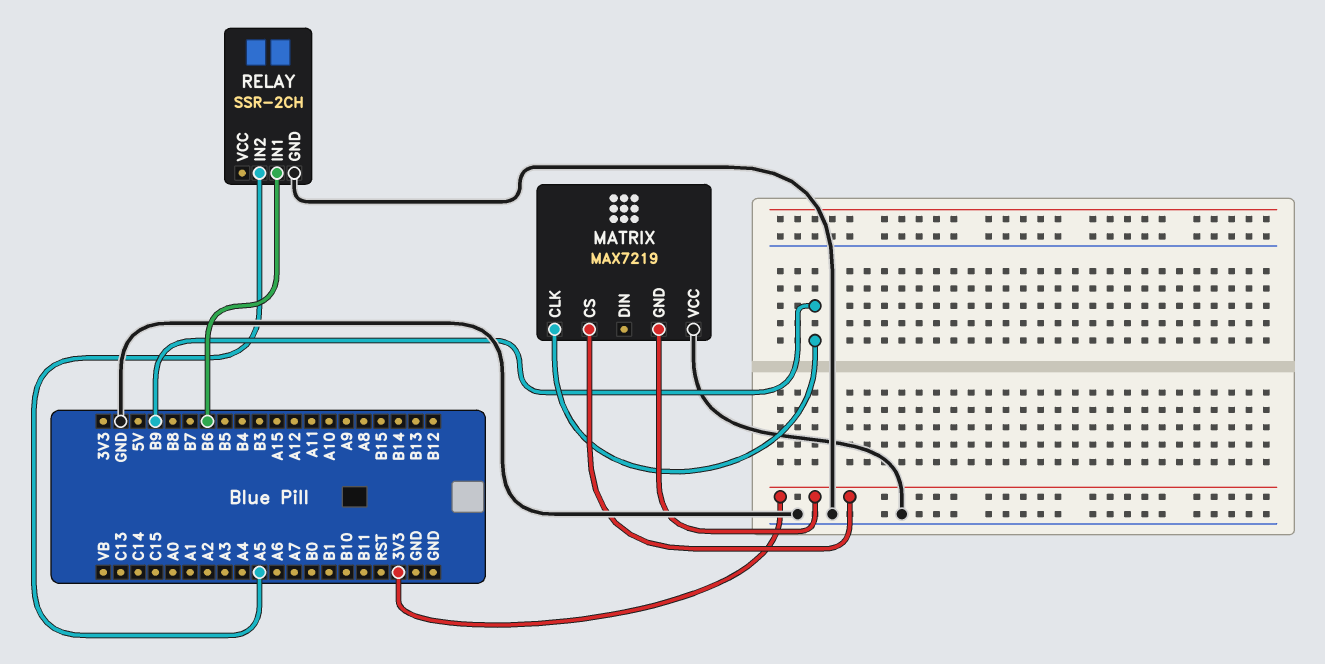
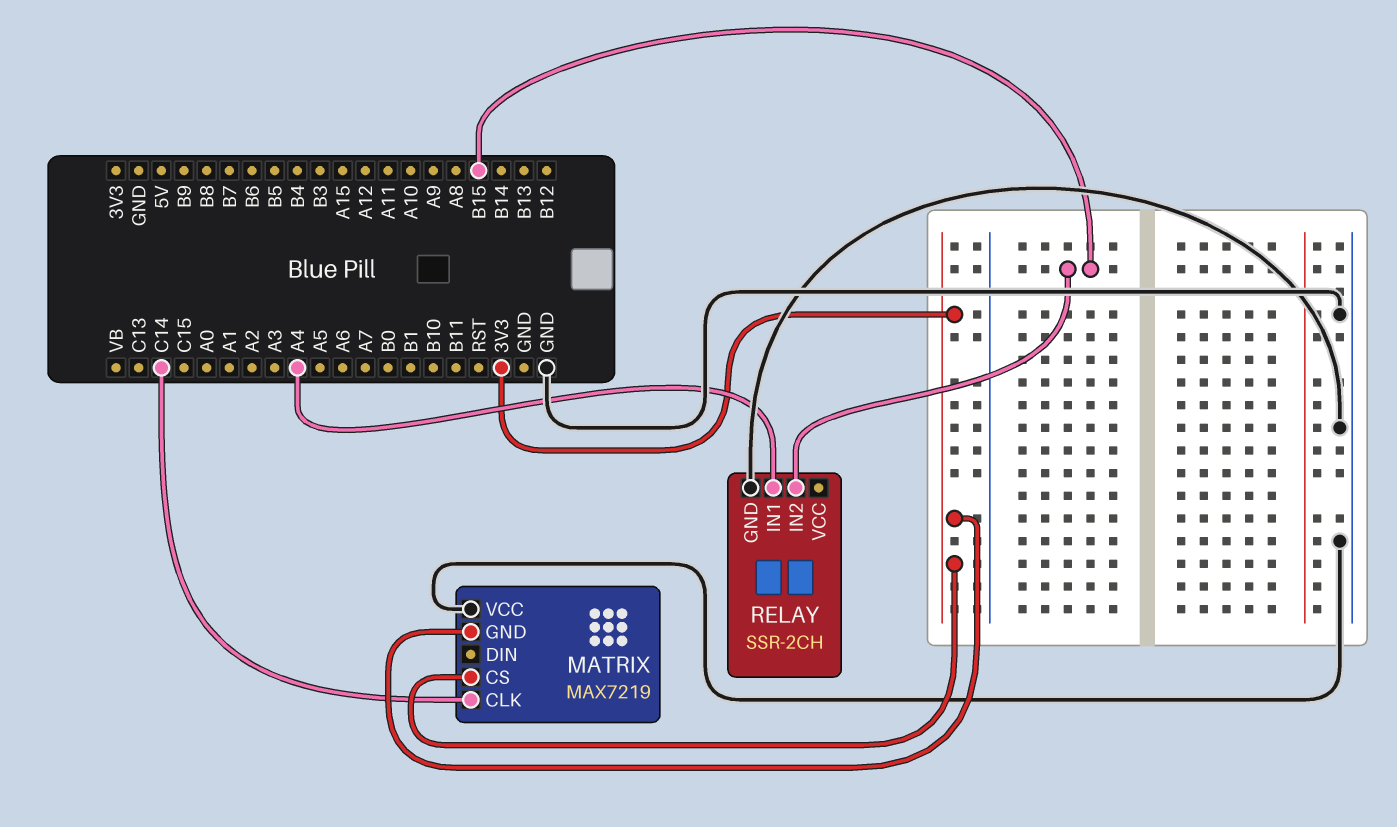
MATRIX pin CLK: B9 -> C14
RELAY pin IN1: B6 -> A4
RELAY pin IN2: A5 -> B15

